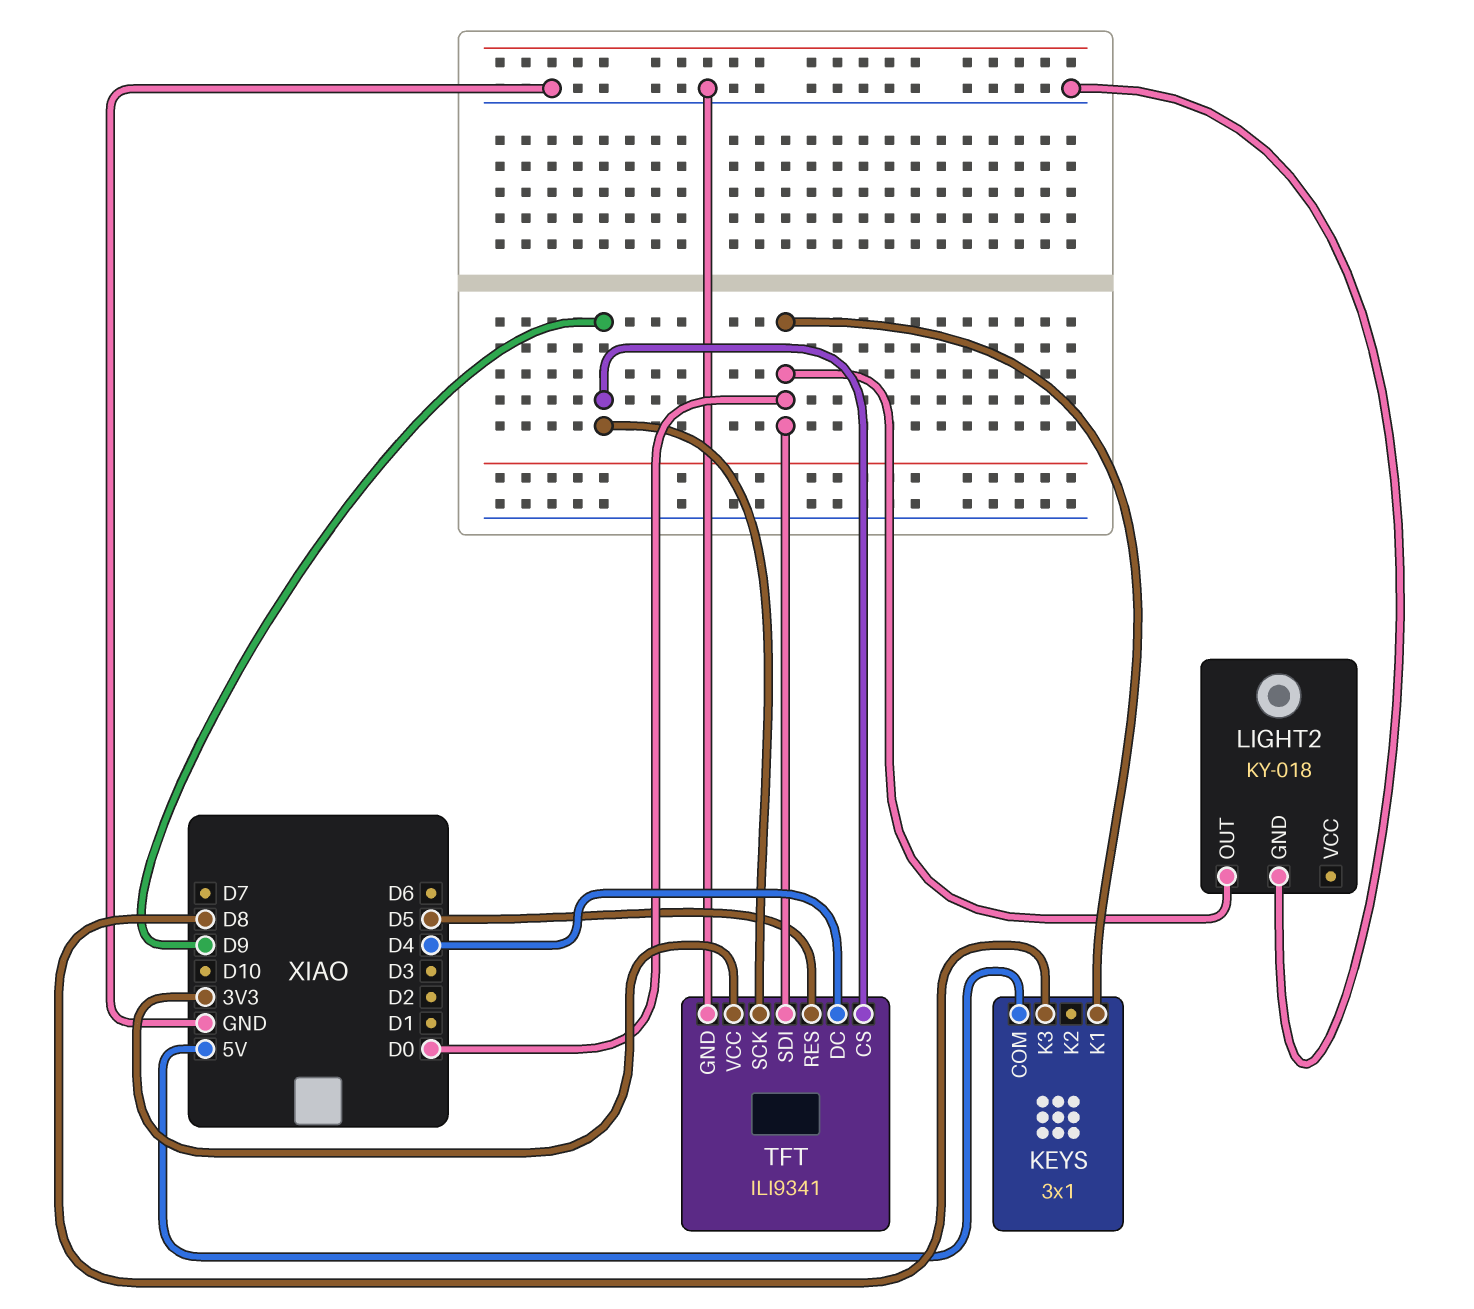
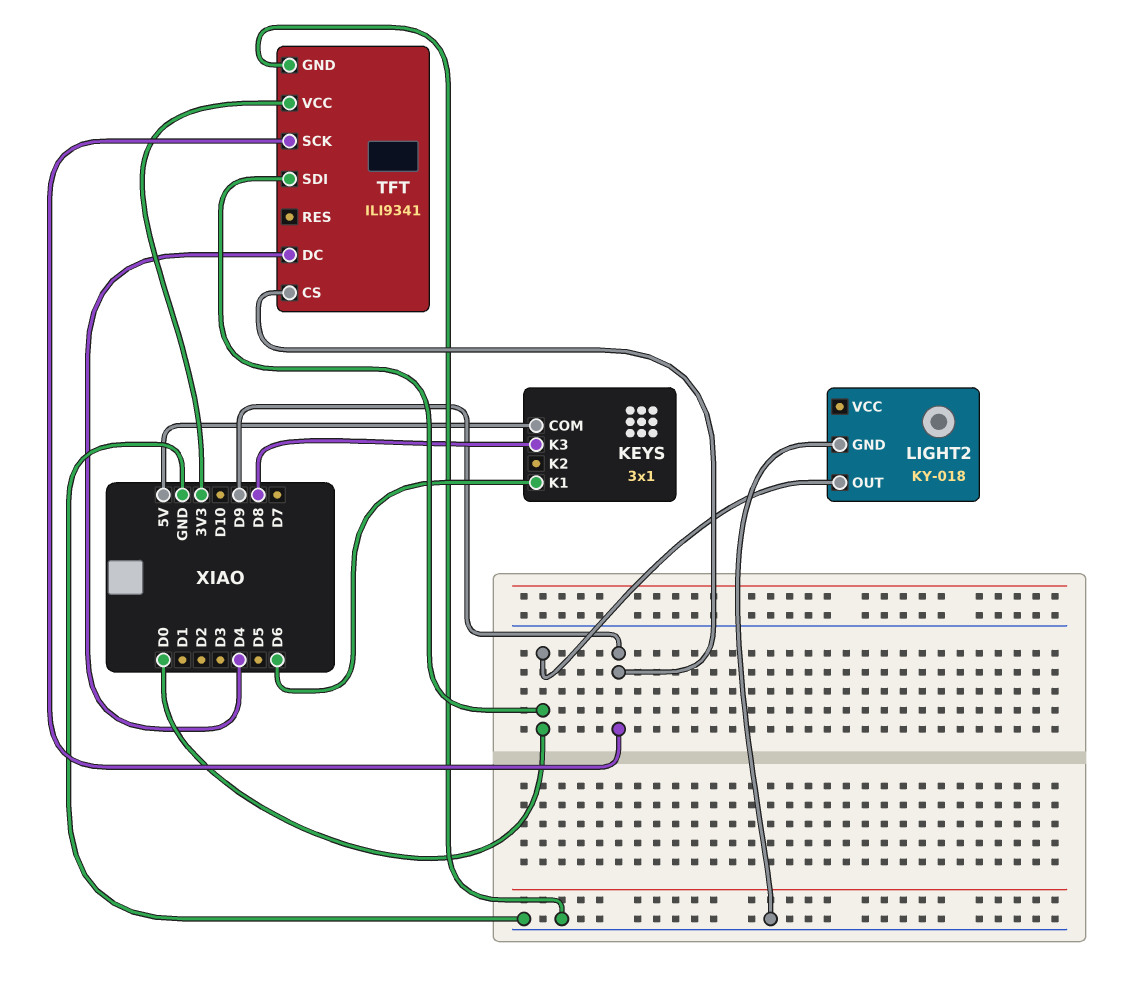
KEYS pin K1: D0 -> D6
TFT pin RES: D5 -> none

